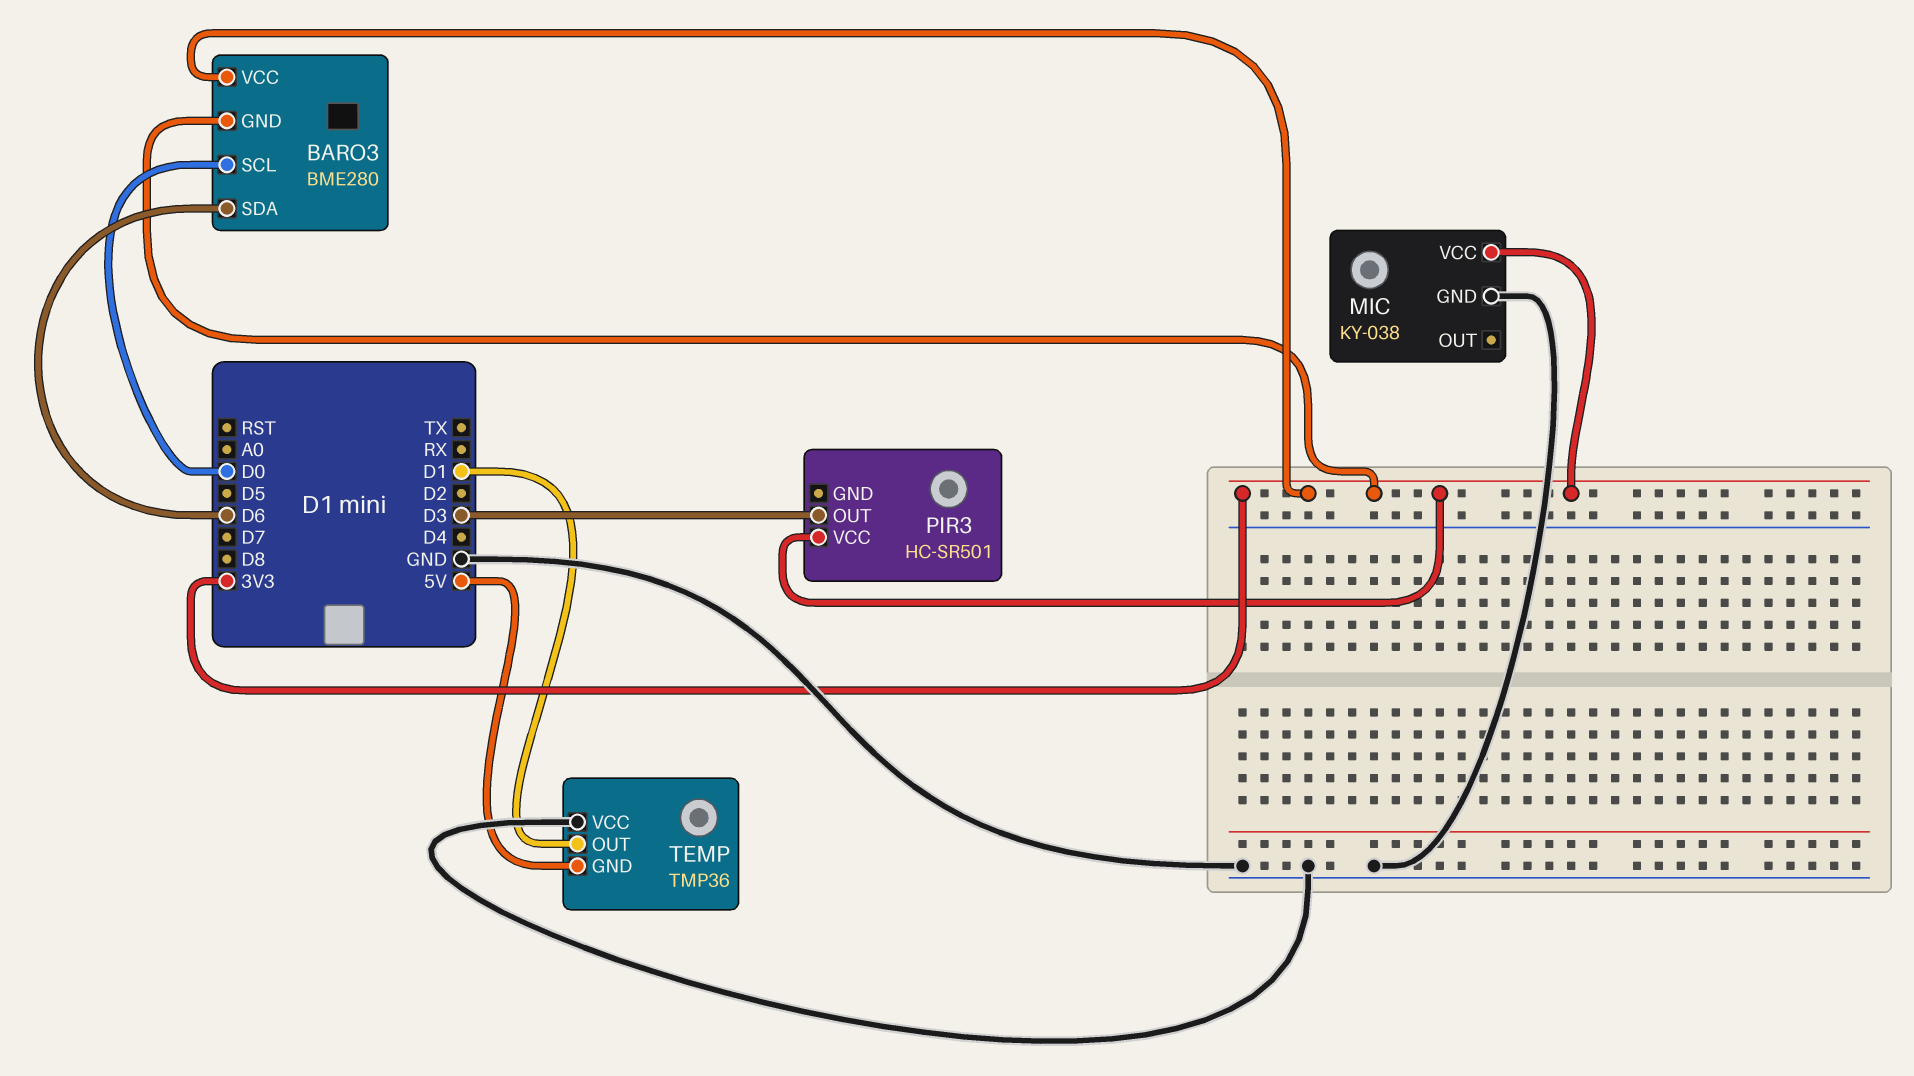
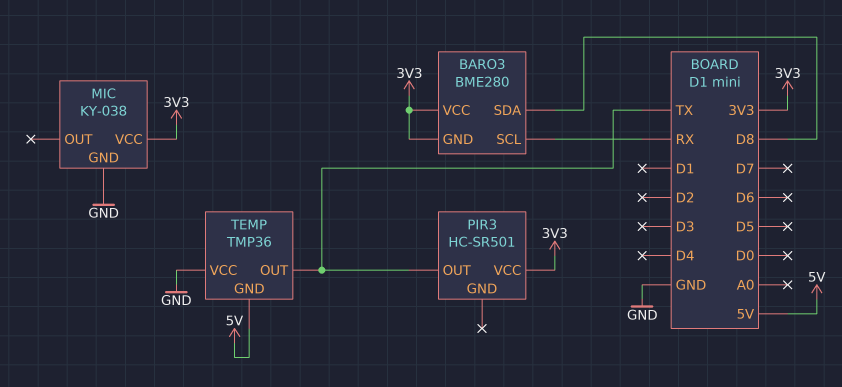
BARO3 pin SCL: D0 -> RX
BARO3 pin SDA: D6 -> D8
PIR3 pin OUT: D3 -> TX
TEMP pin OUT: D1 -> TX

